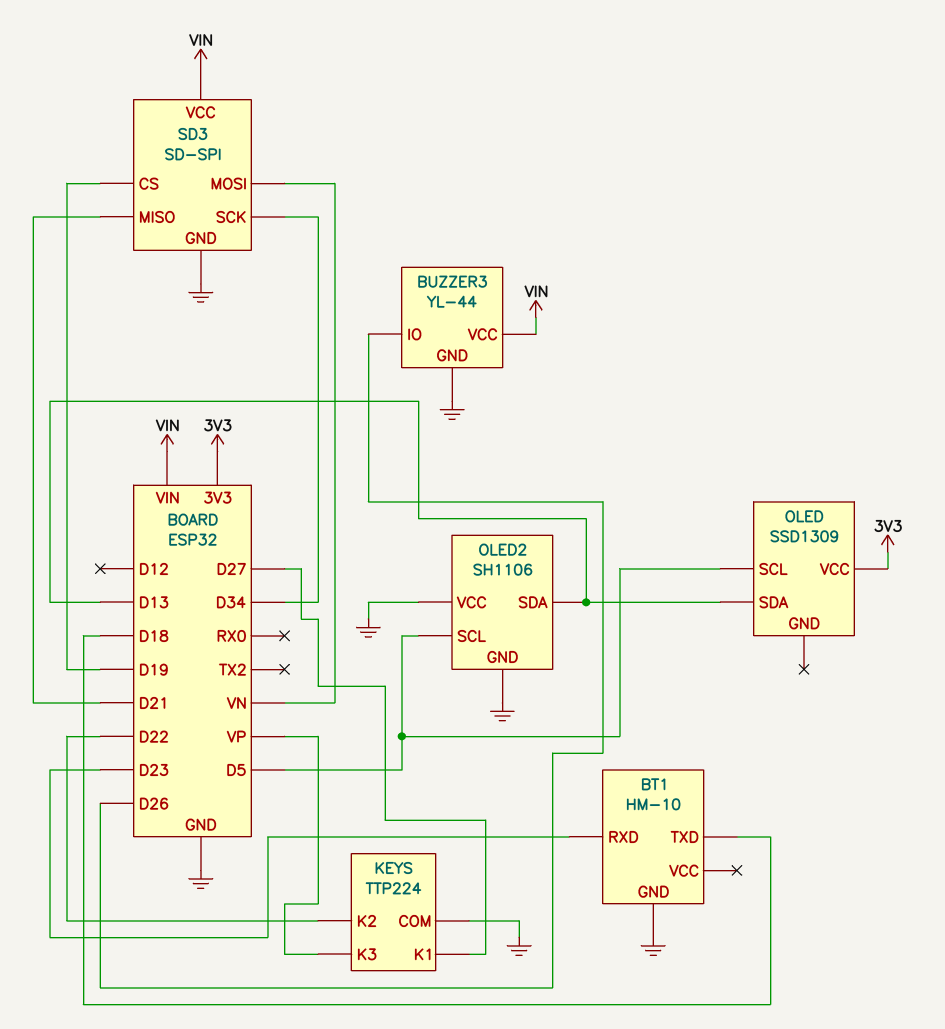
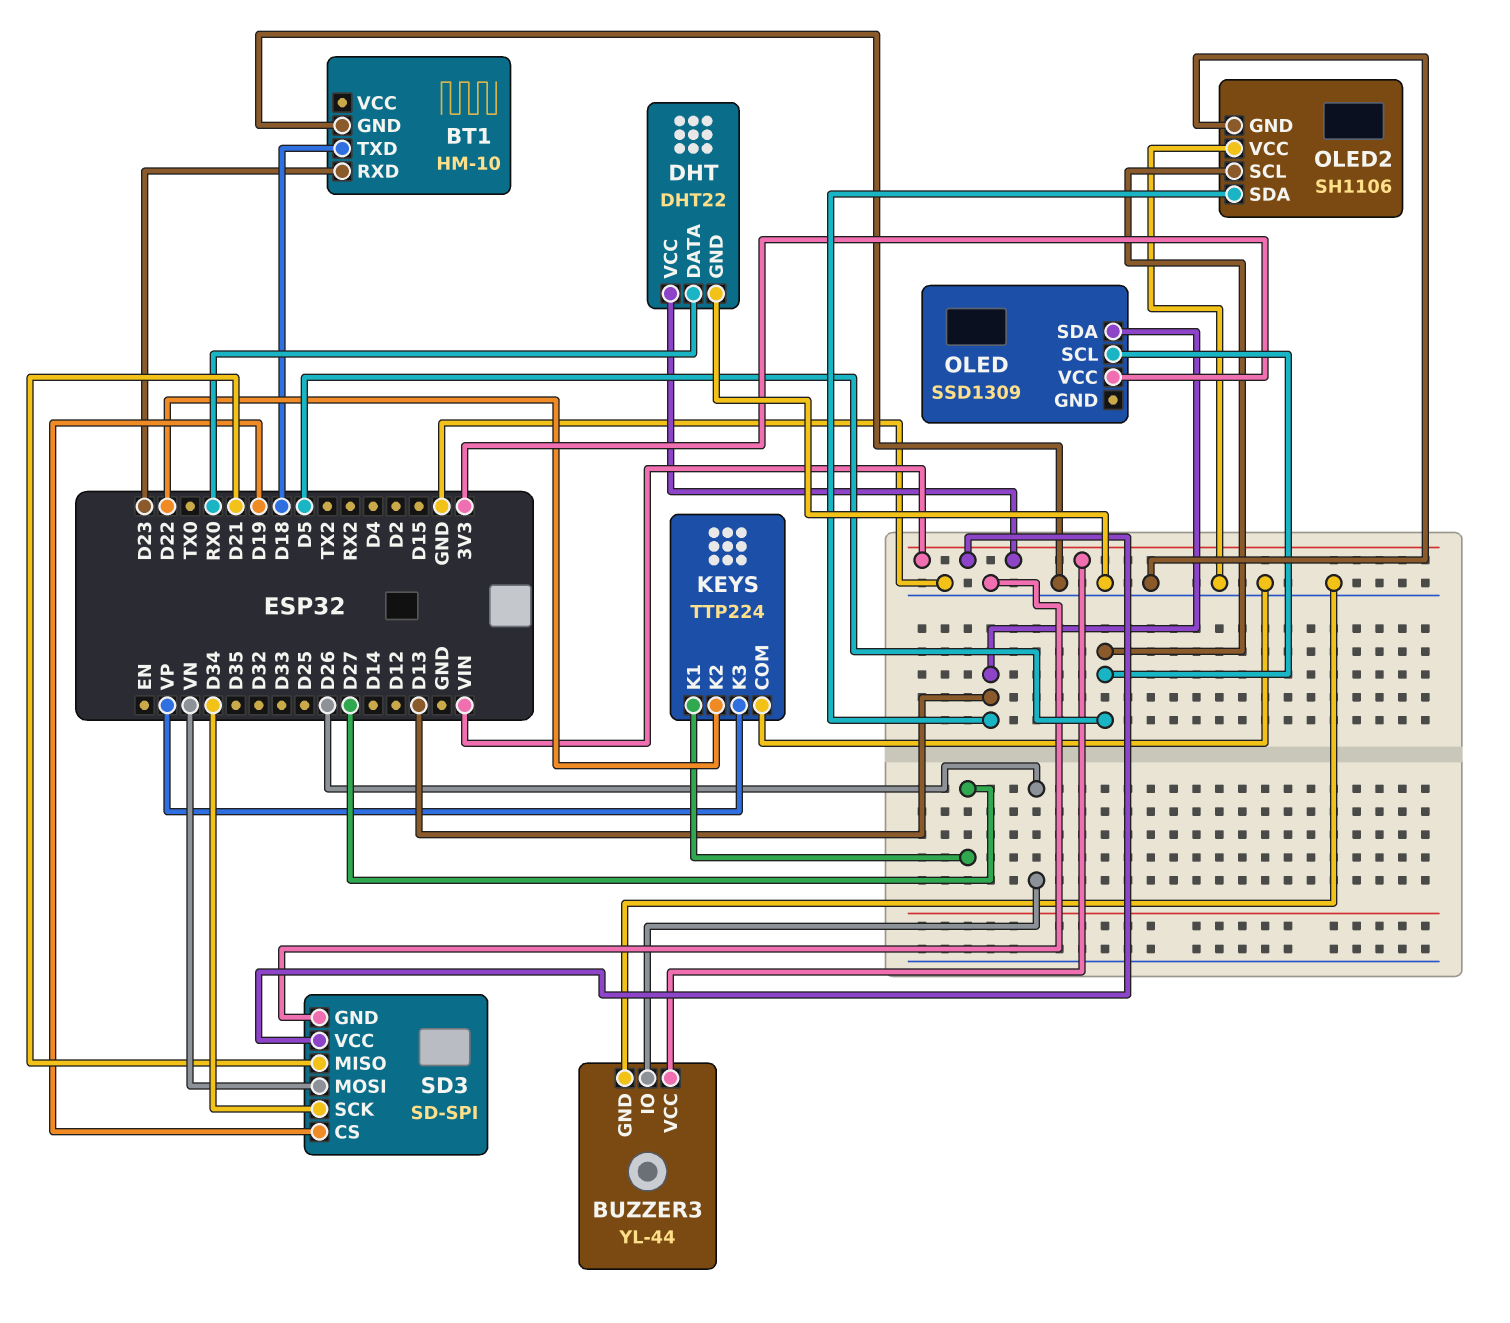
DHT: none -> DHT22
DHT pin DATA: none -> RX0
DHT pin GND: none -> GND
DHT pin VCC: none -> VIN

